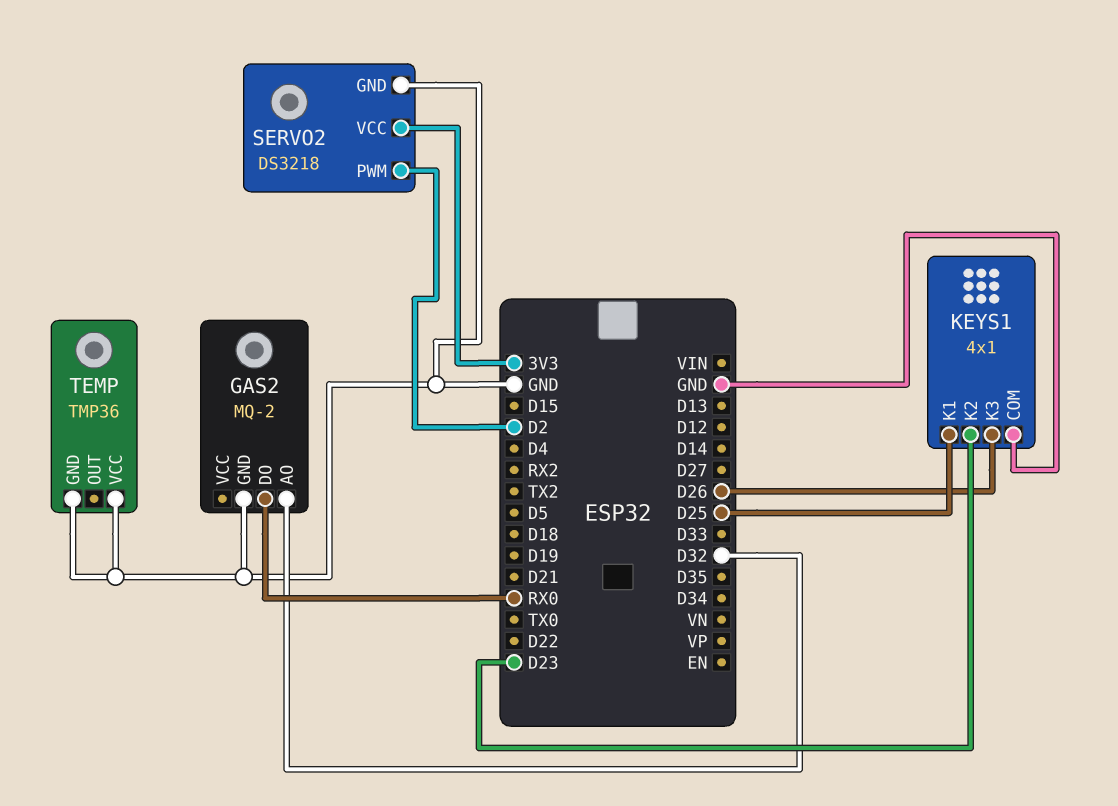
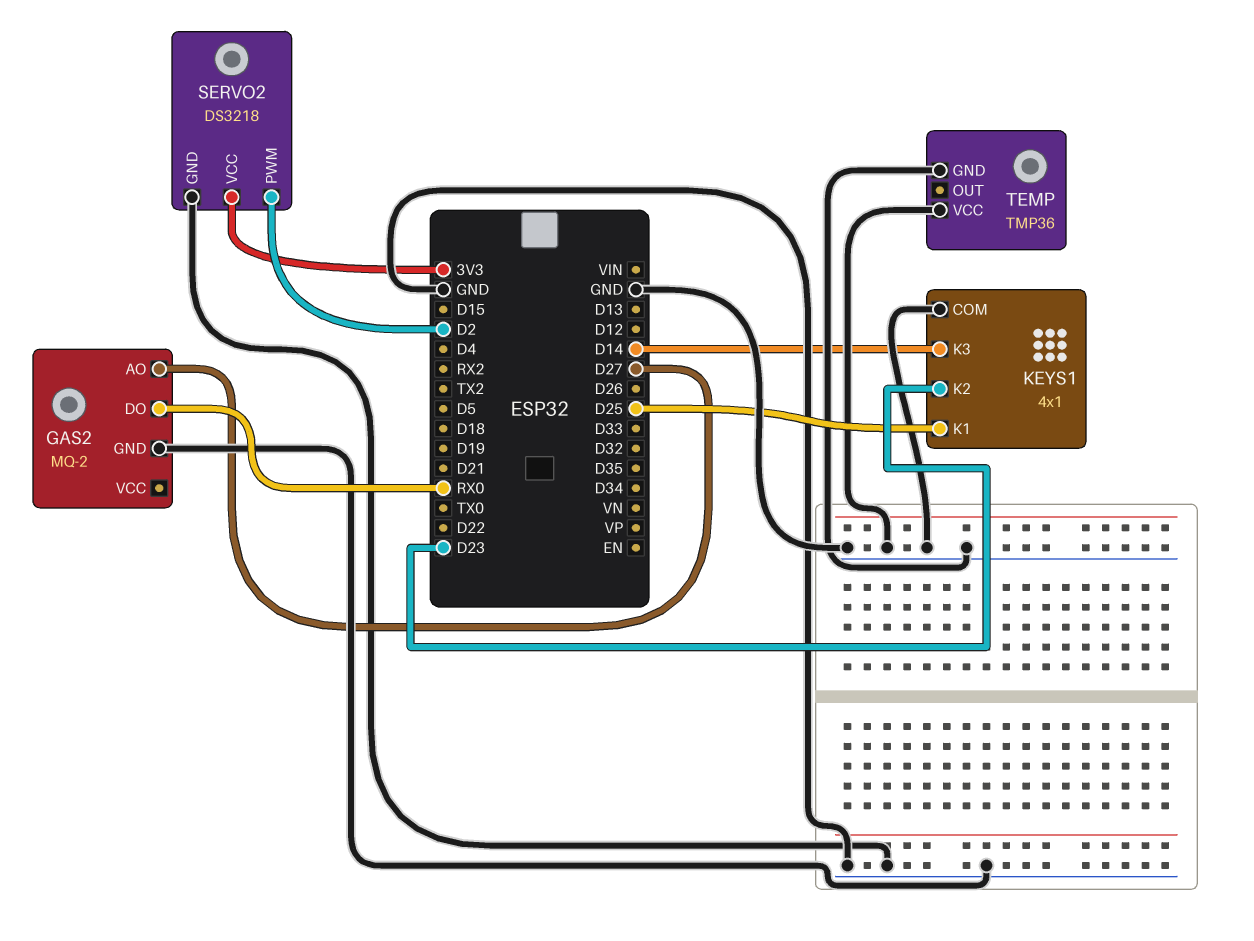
GAS2 pin AO: D32 -> D27
KEYS1 pin K3: D26 -> D14

